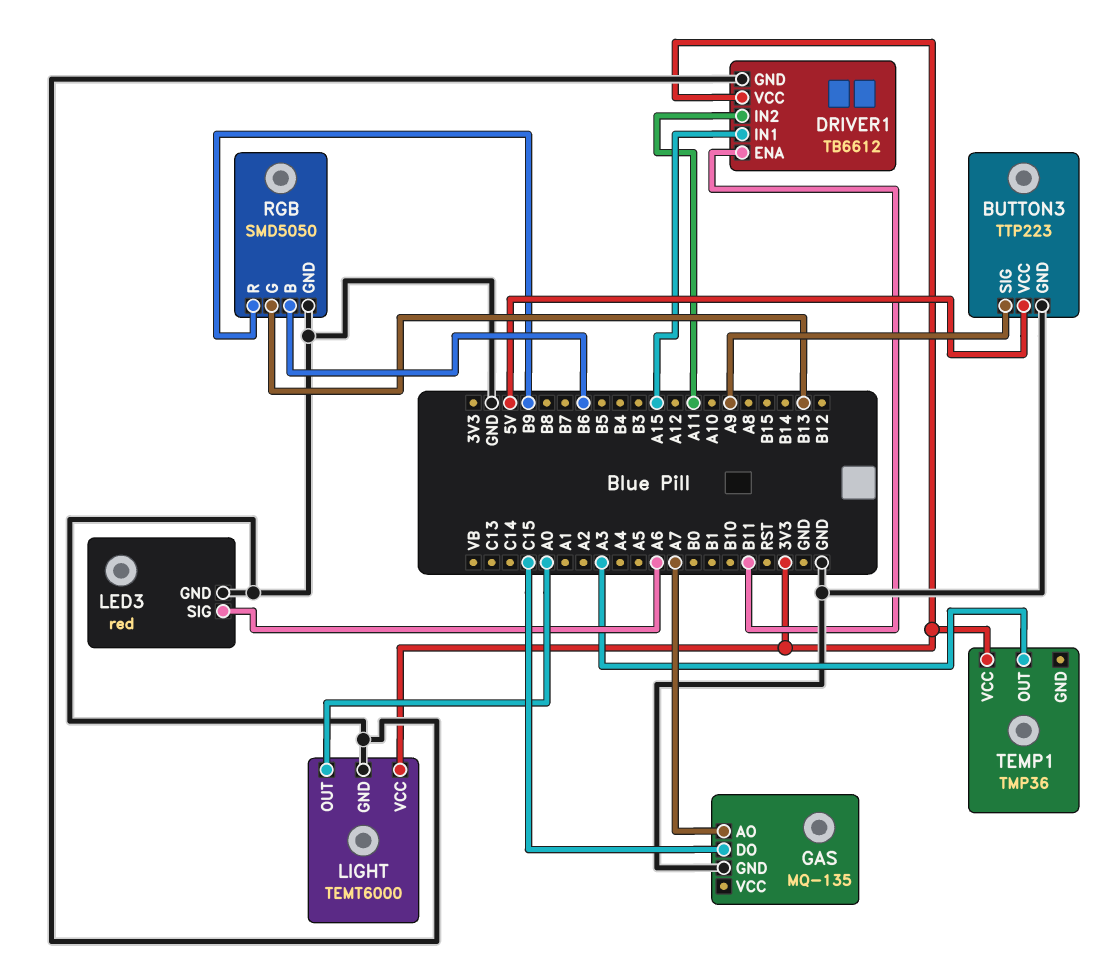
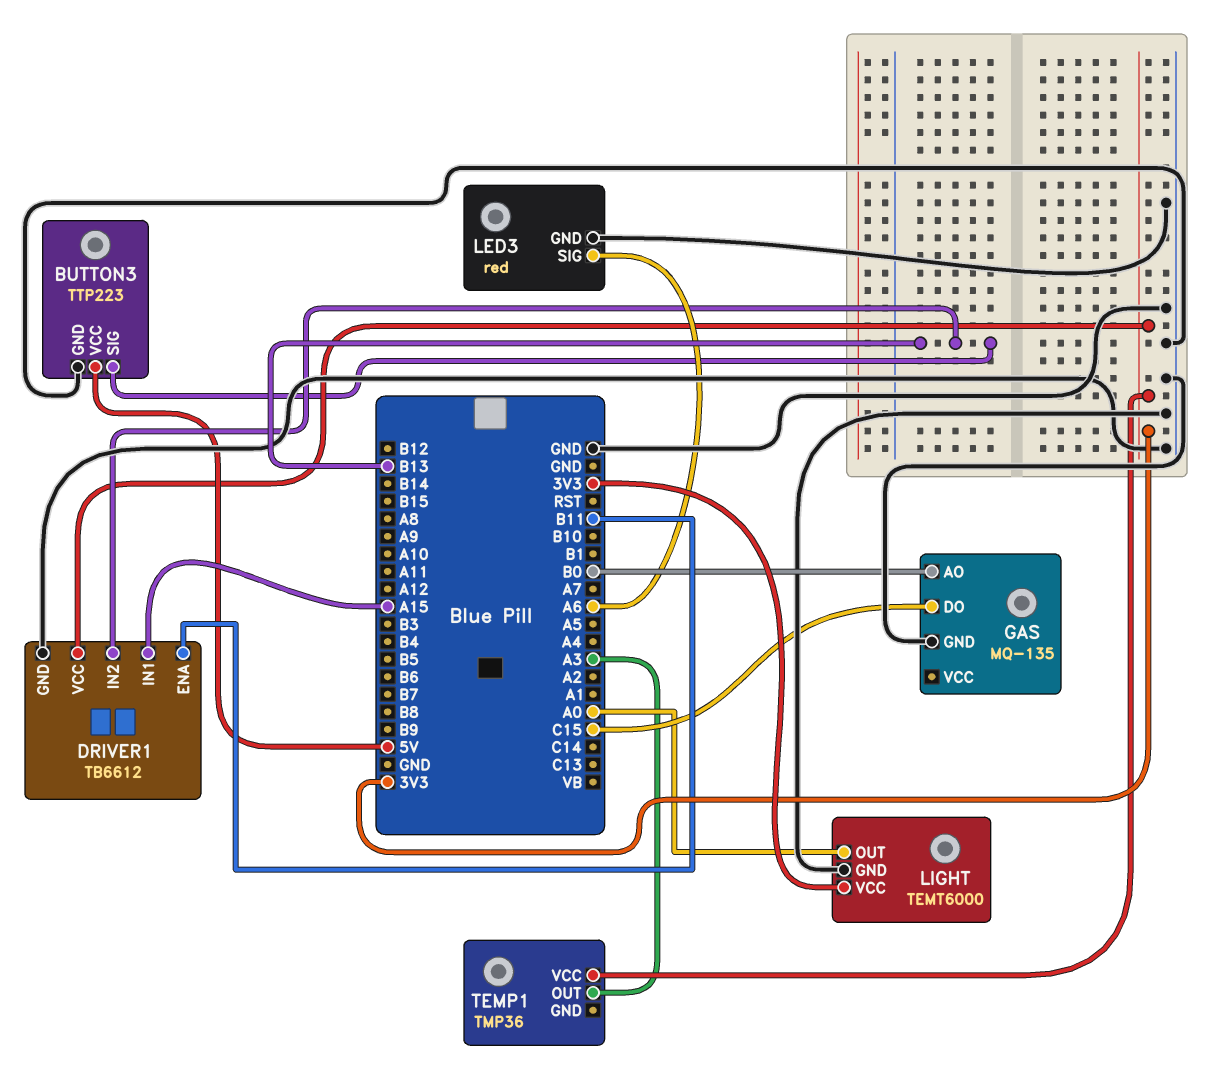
BUTTON3 pin SIG: A9 -> B13
DRIVER1 pin IN2: A11 -> B13
GAS pin AO: A7 -> B0
RGB: SMD5050 -> none
RGB pin B: B6 -> none
RGB pin G: B13 -> none
RGB pin GND: GND -> none
RGB pin R: B9 -> none

